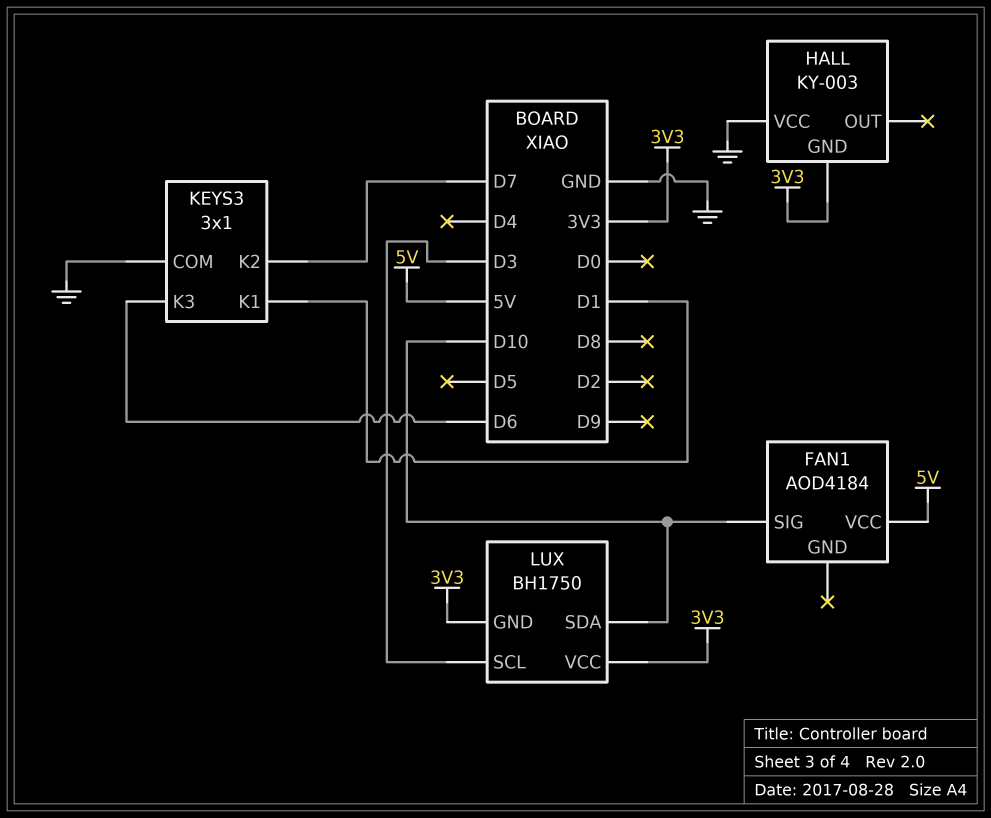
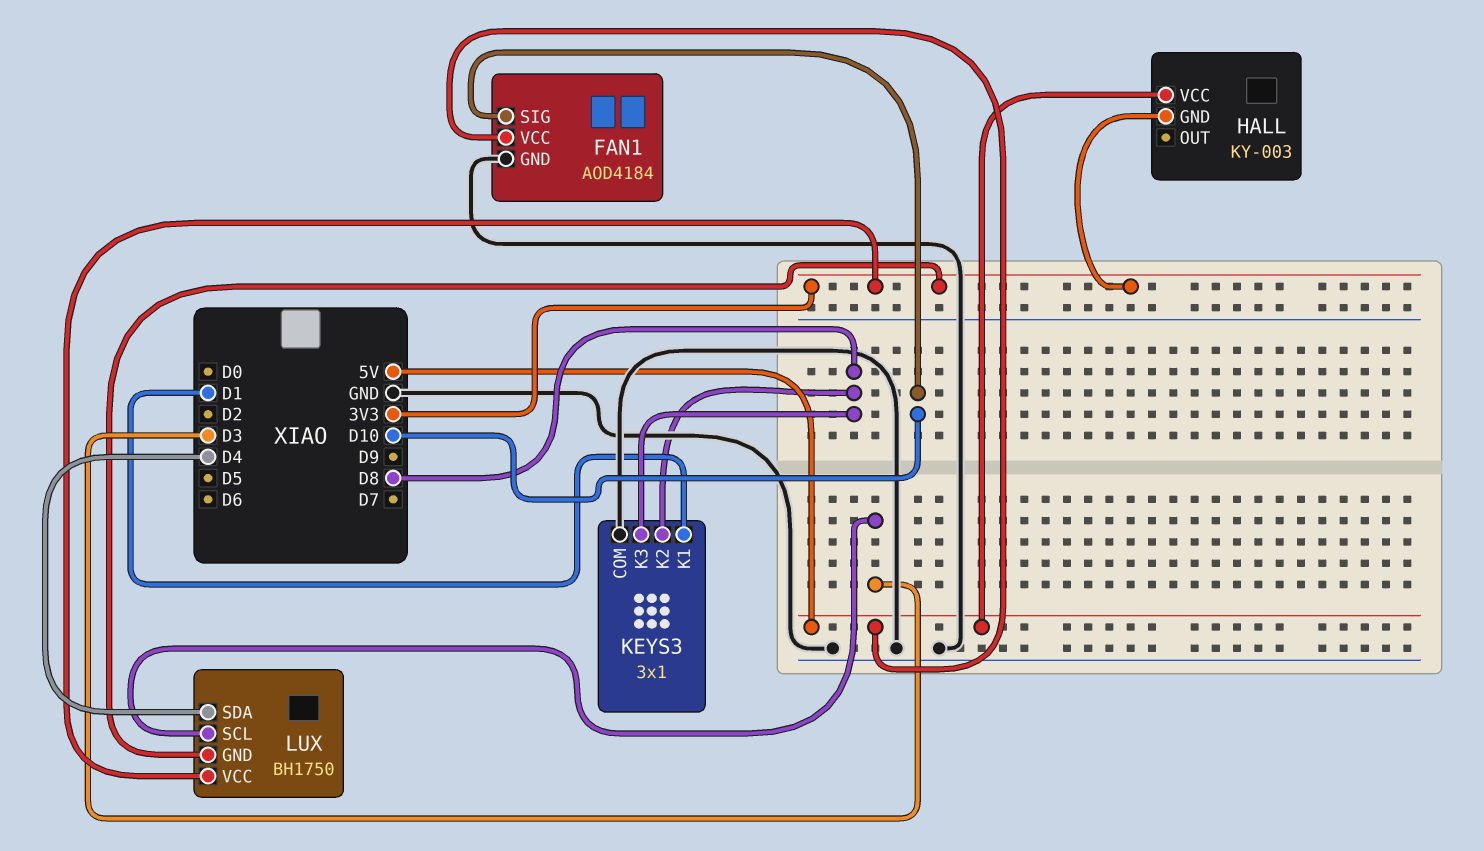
FAN1 pin GND: none -> GND
HALL pin VCC: GND -> 5V
KEYS3 pin K2: D7 -> D8
KEYS3 pin K3: D6 -> D8
LUX pin SDA: D10 -> D4

